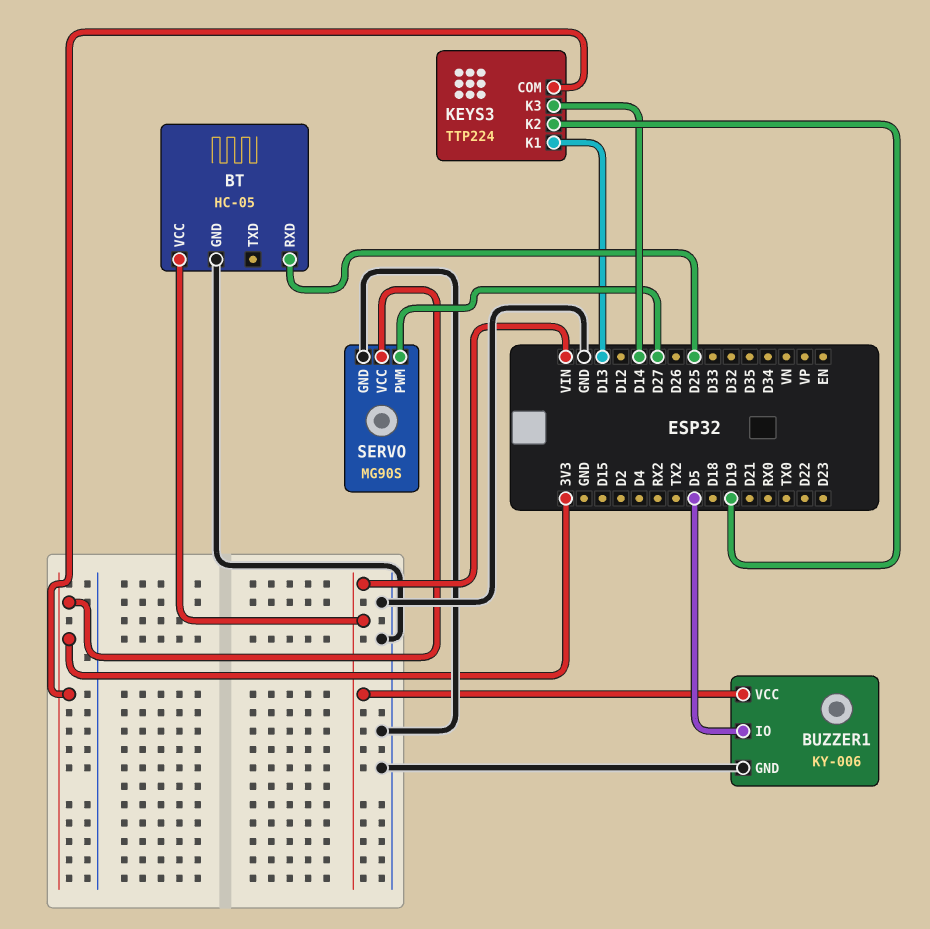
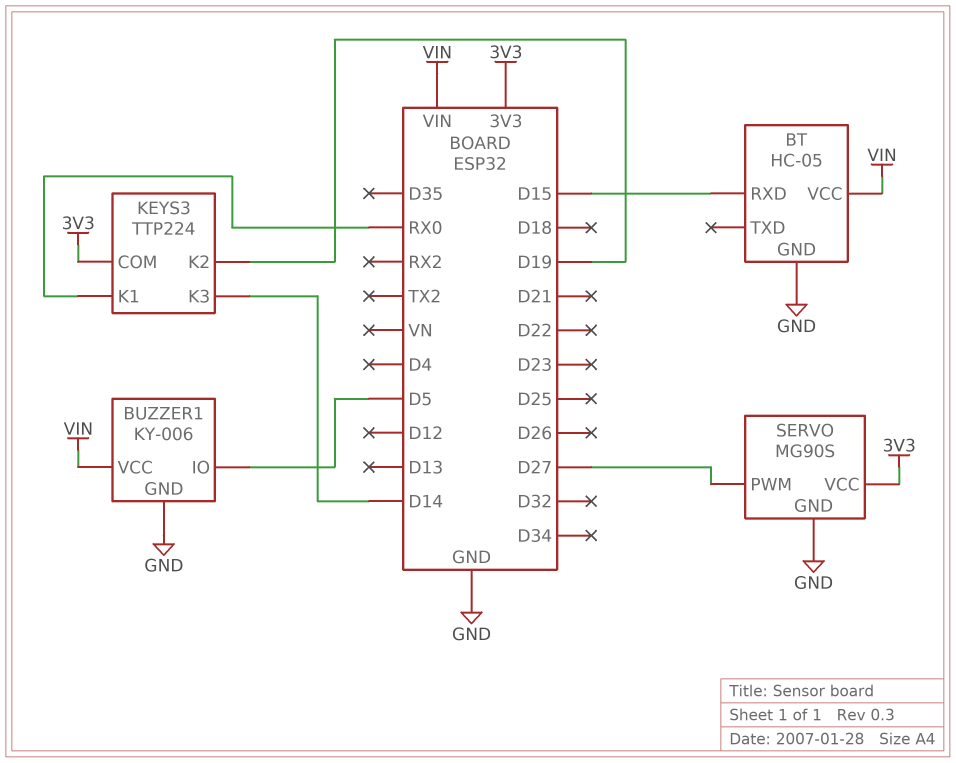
BT pin RXD: D25 -> D15
KEYS3 pin K1: D13 -> RX0

